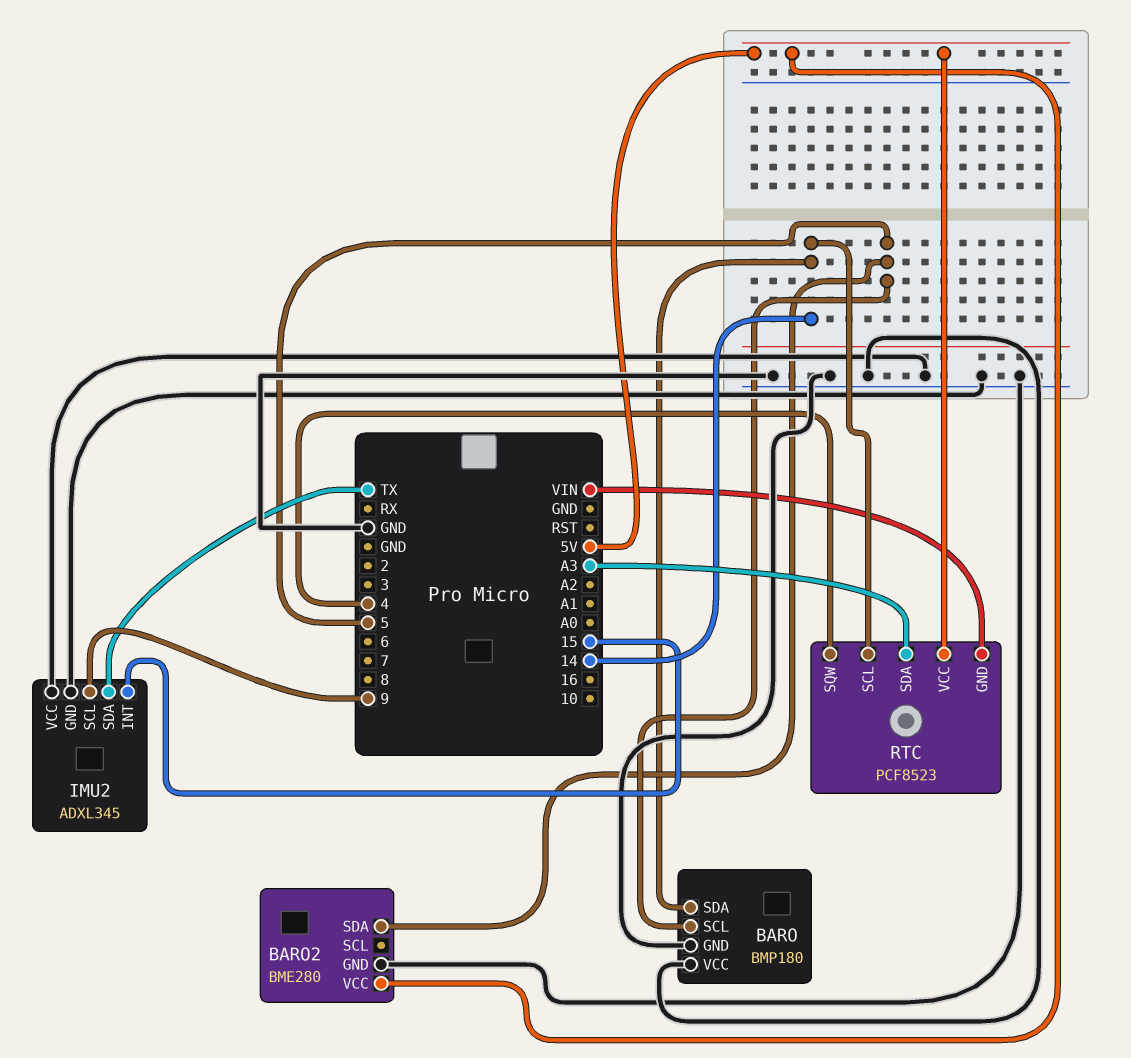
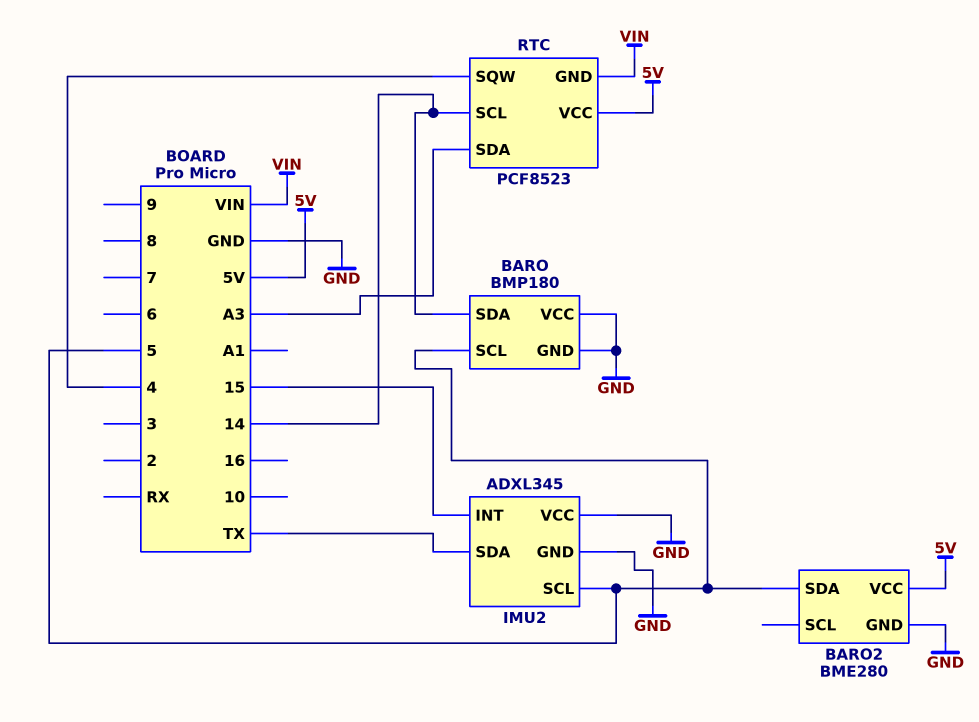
IMU2 pin SCL: 9 -> 5

